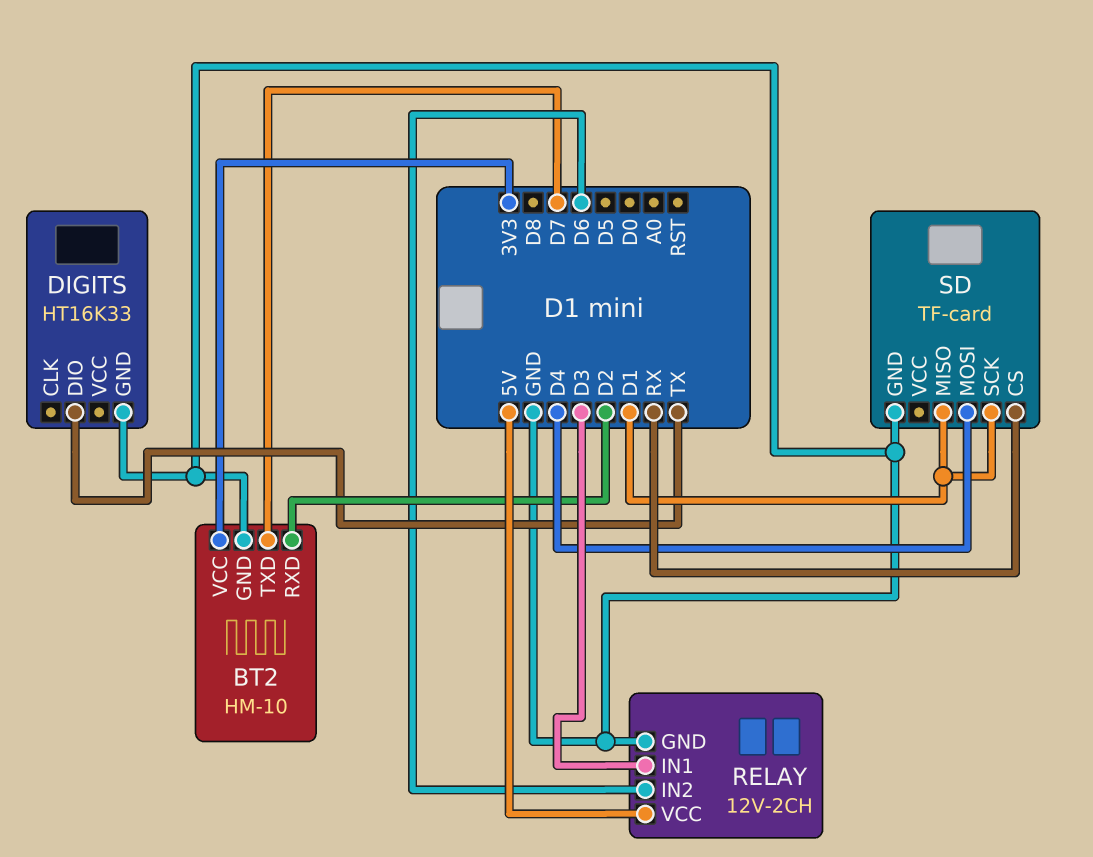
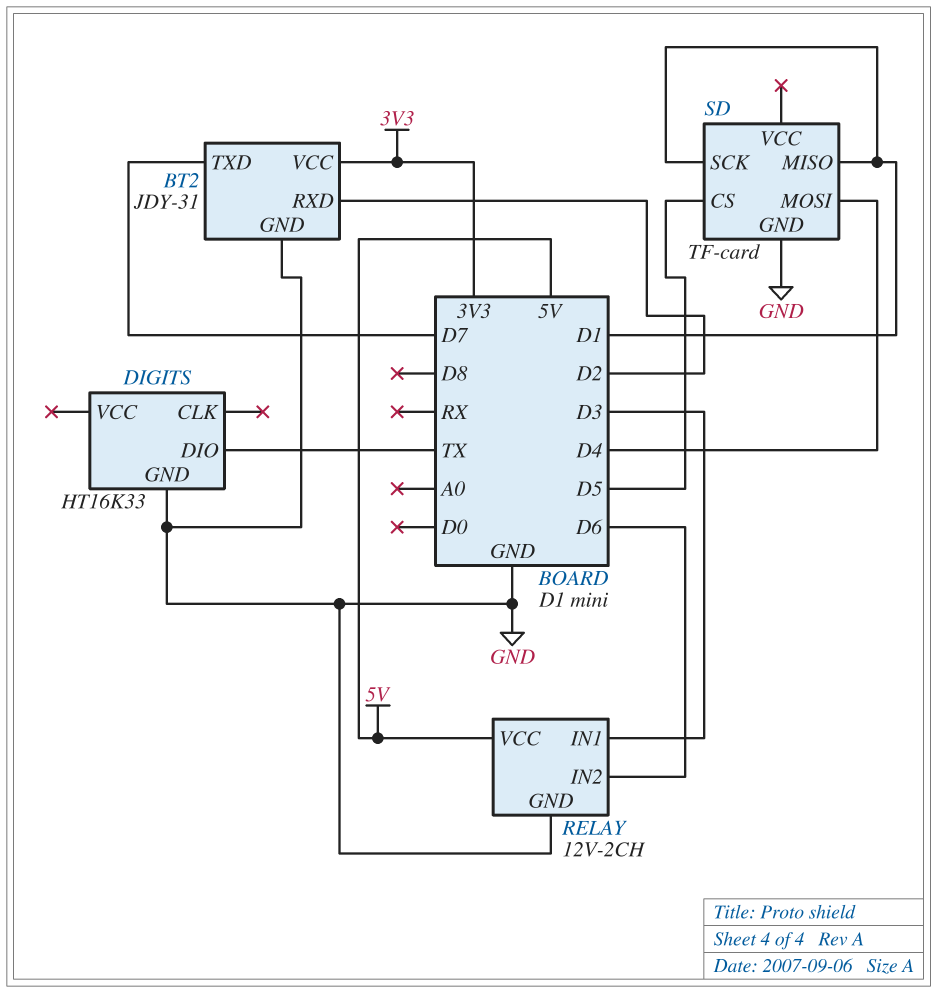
BT2: HM-10 -> JDY-31
SD pin CS: RX -> D5

